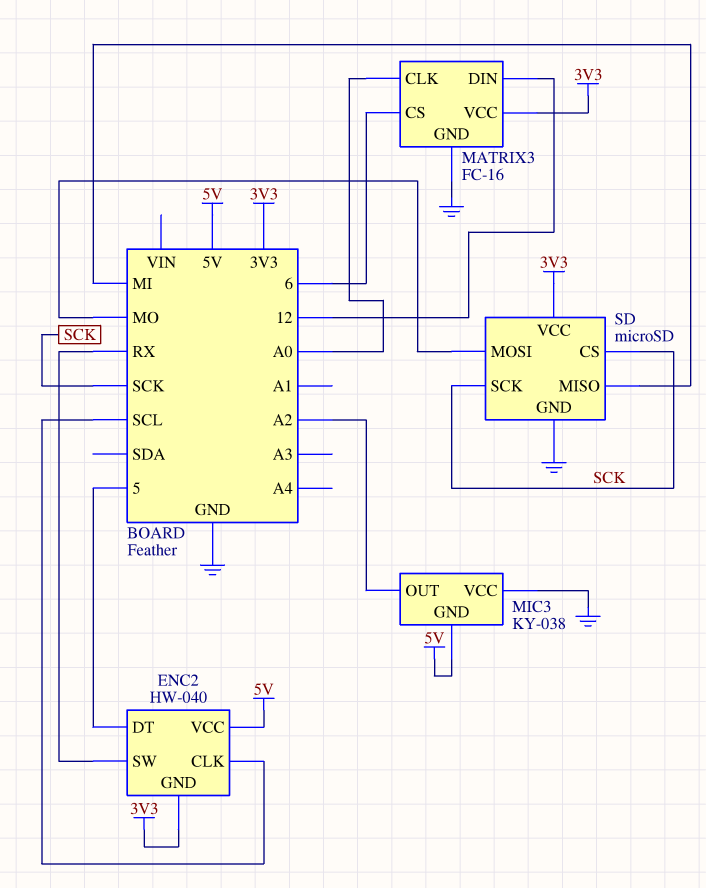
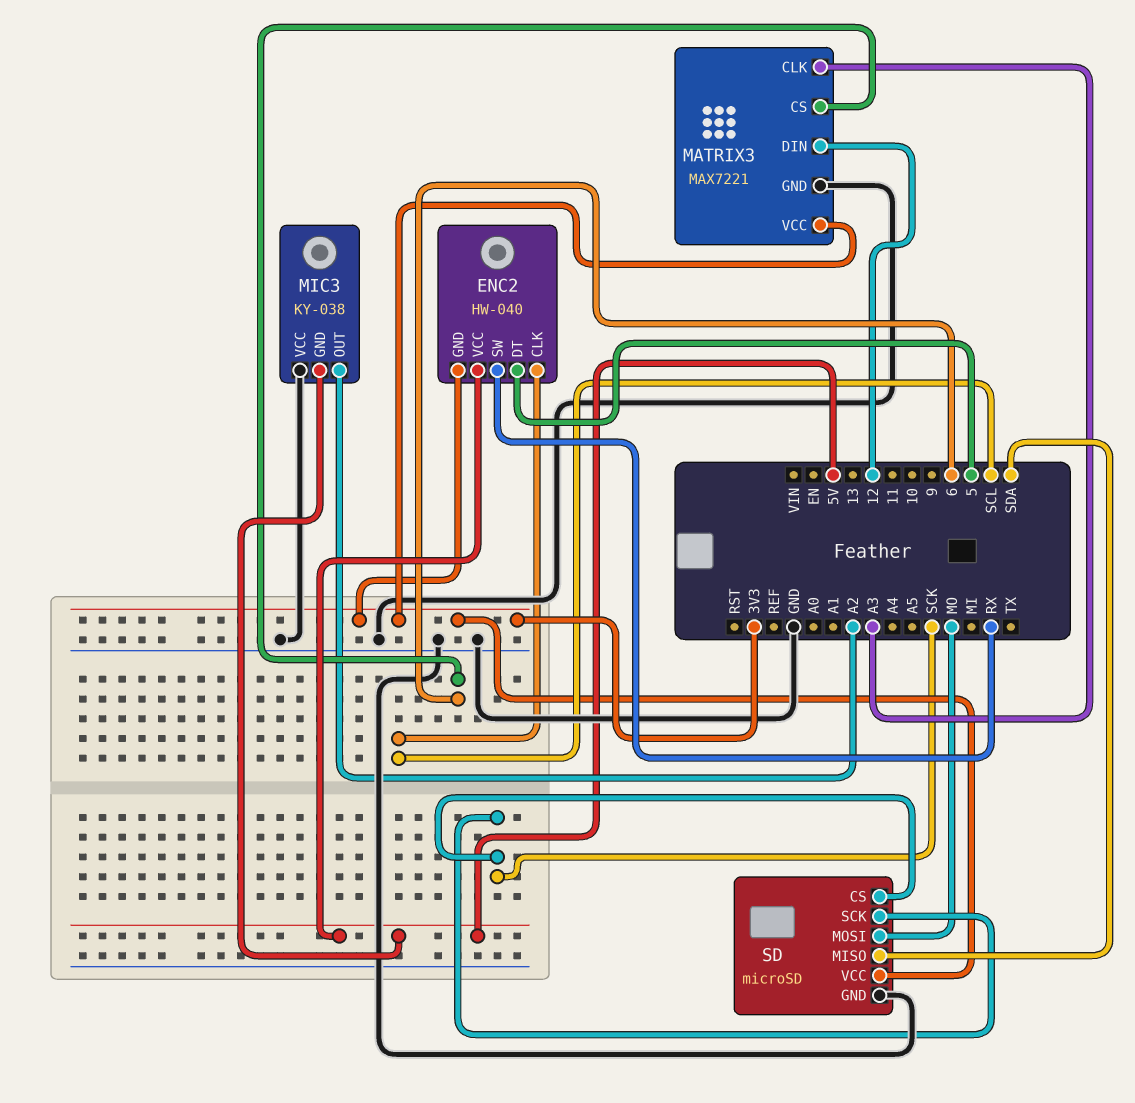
MATRIX3: FC-16 -> MAX7221
MATRIX3 pin CLK: A0 -> A3
SD pin MISO: MI -> SDA

